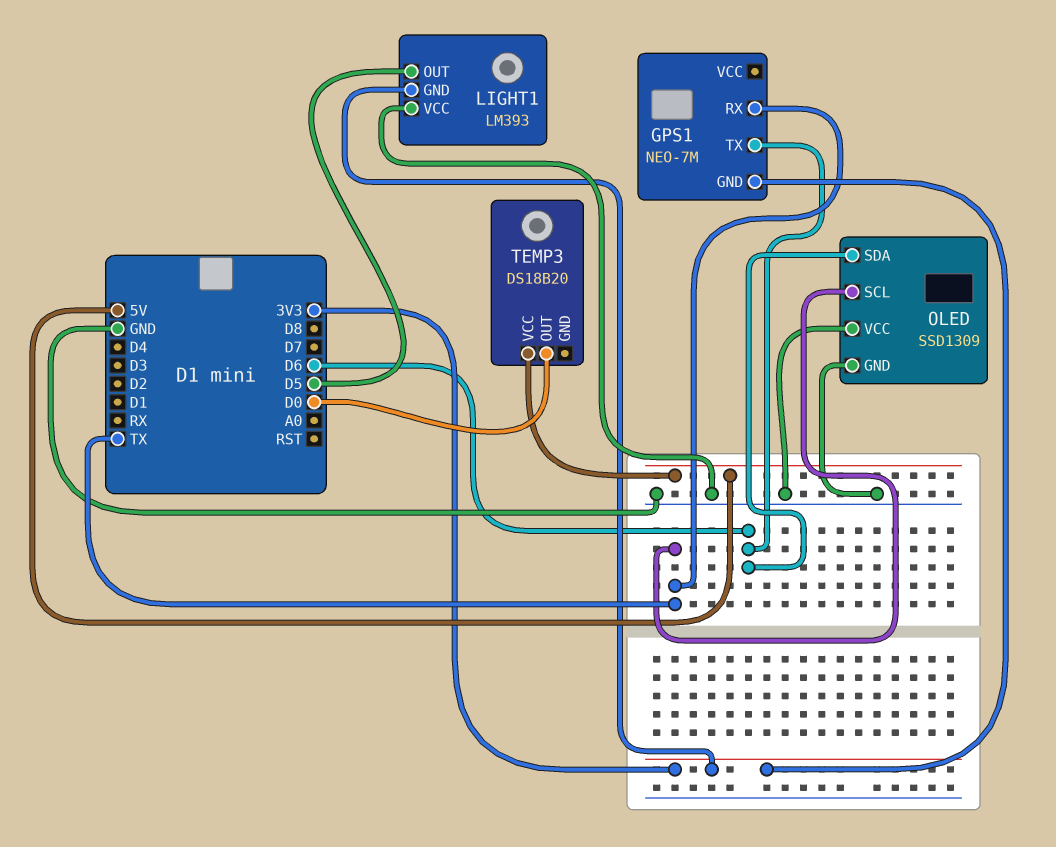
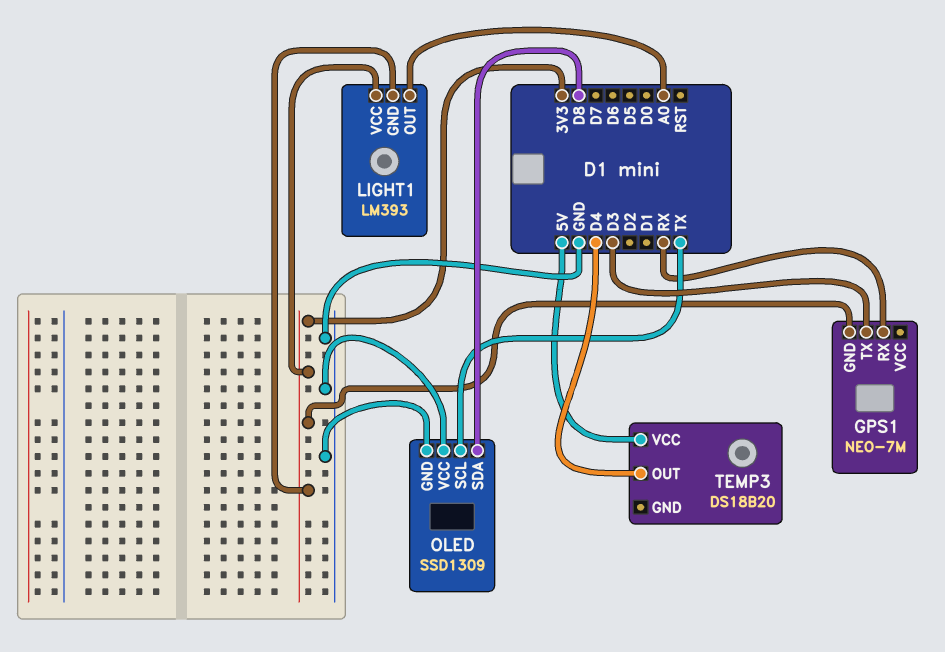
GPS1 pin RX: TX -> RX
GPS1 pin TX: D6 -> D3
LIGHT1 pin OUT: D5 -> A0
LIGHT1 pin VCC: GND -> 3V3
OLED pin SDA: D6 -> D8
TEMP3 pin OUT: D0 -> D4

